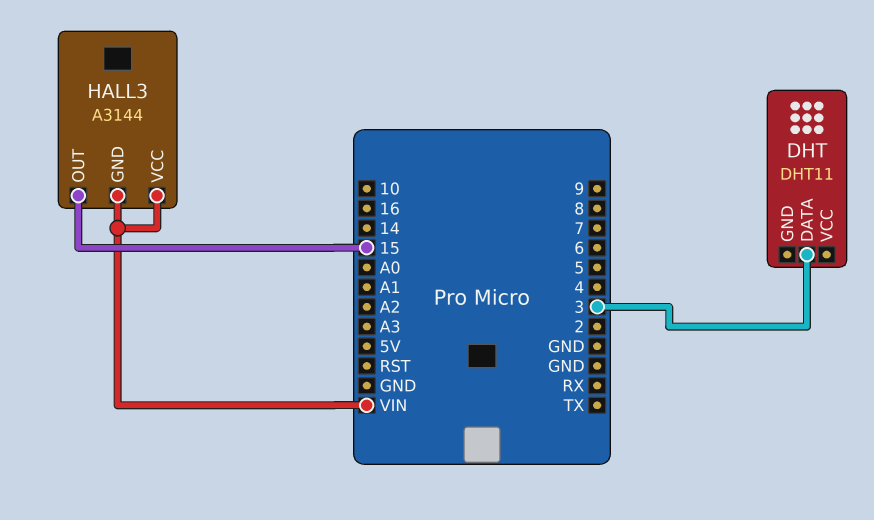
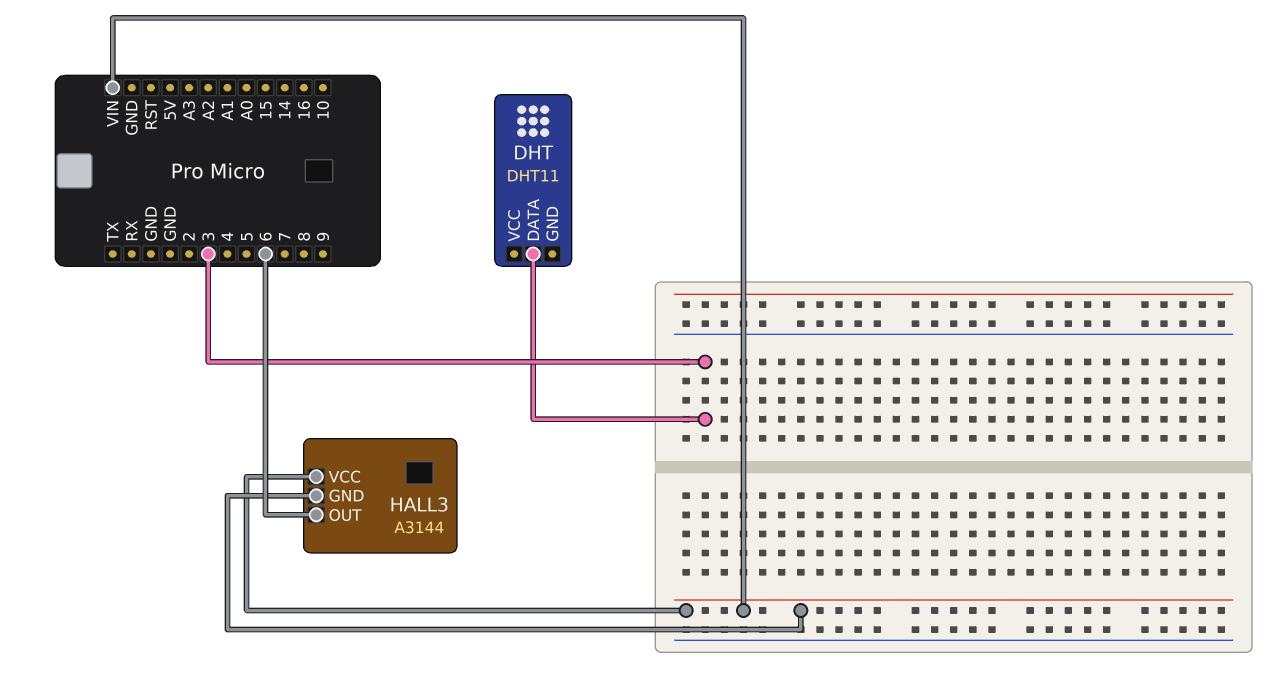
HALL3 pin OUT: 15 -> 6

